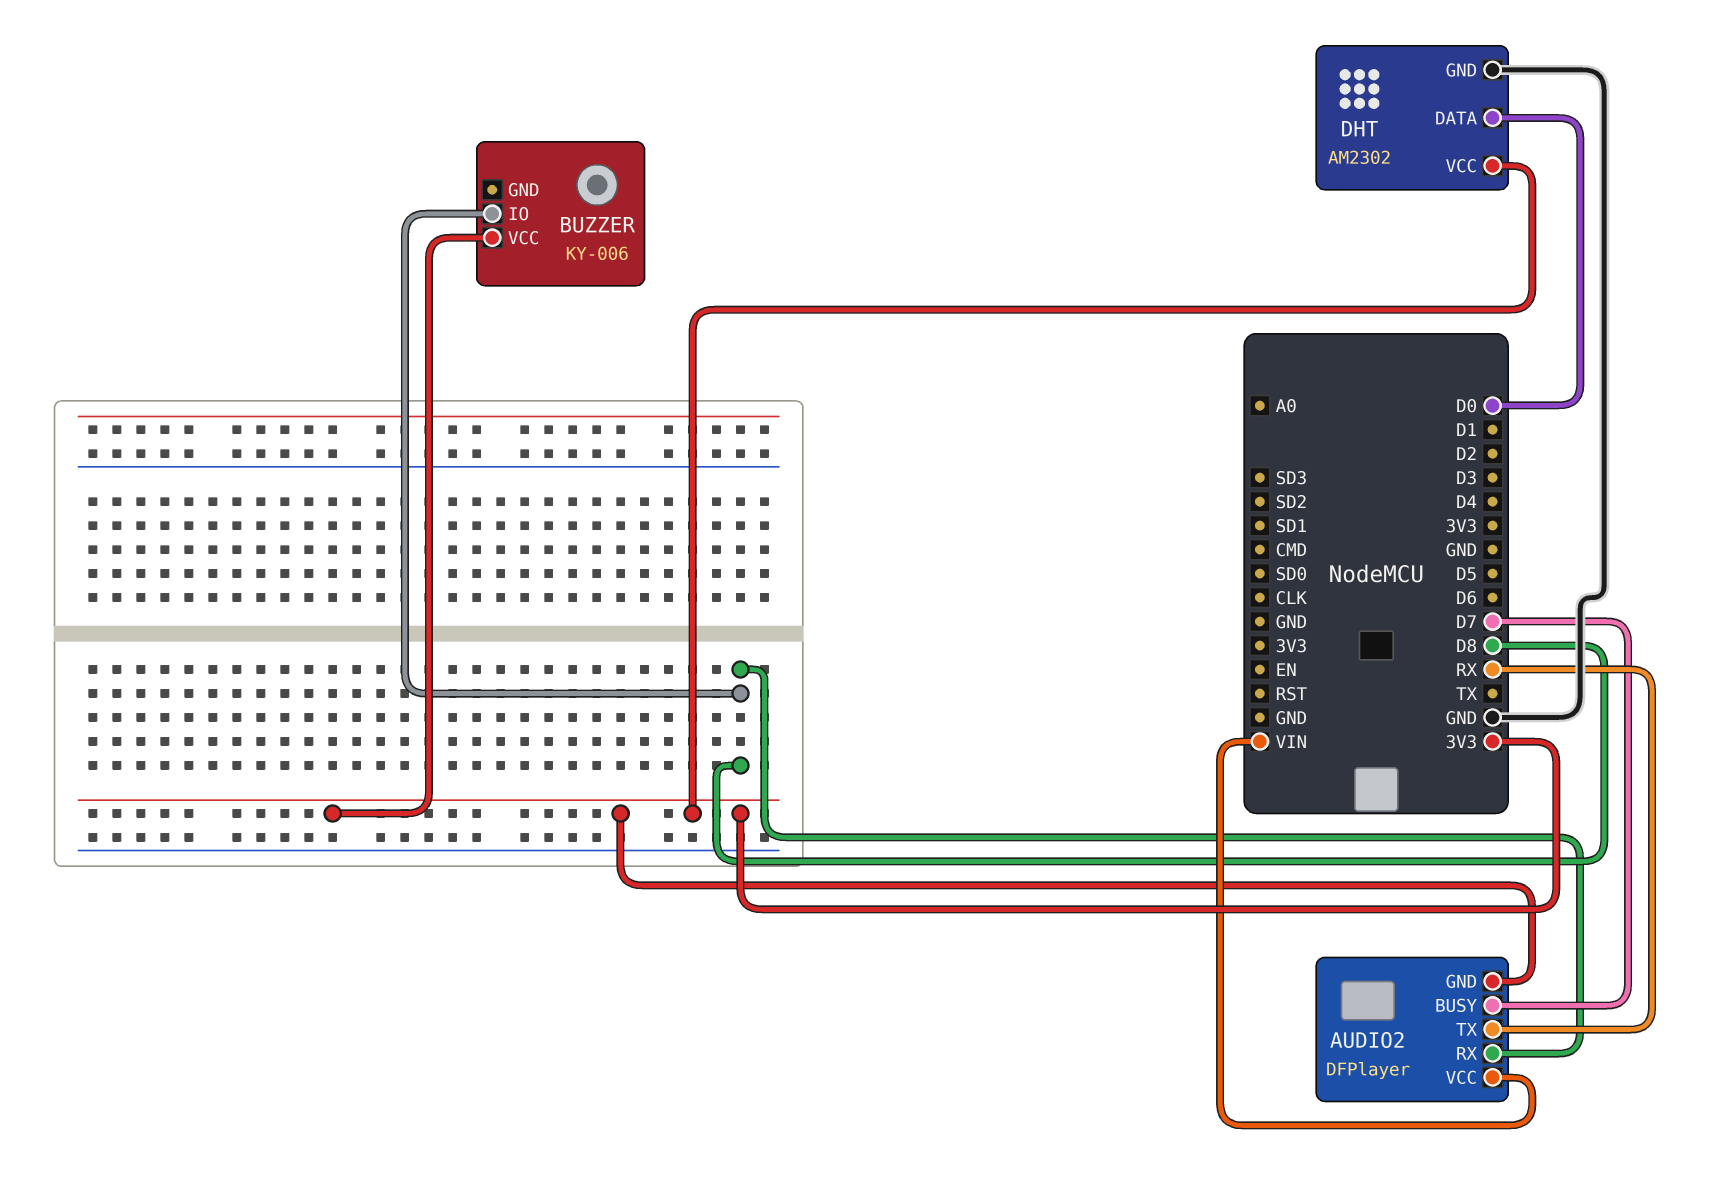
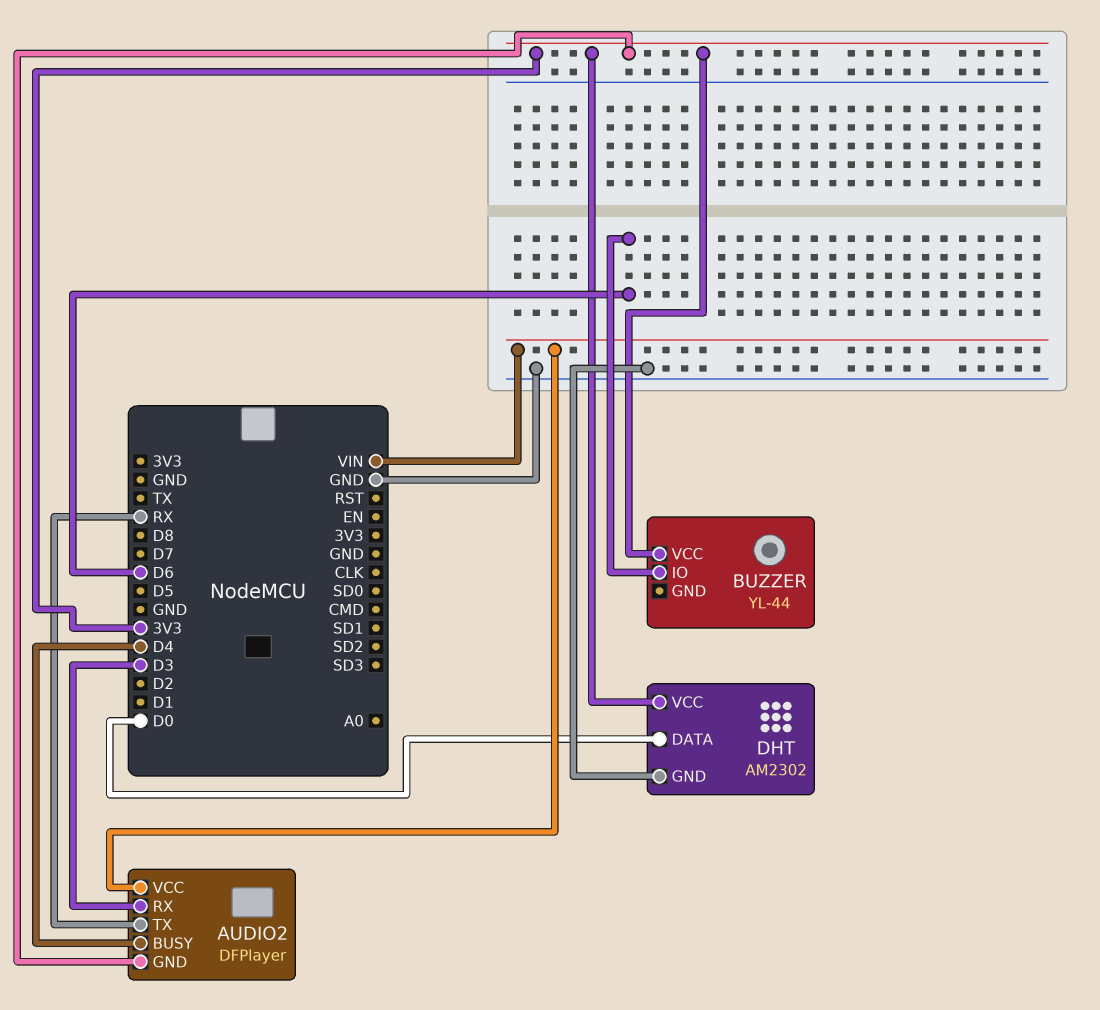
AUDIO2 pin BUSY: D7 -> D4
AUDIO2 pin RX: D8 -> D3
BUZZER: KY-006 -> YL-44
BUZZER pin IO: D8 -> D6

